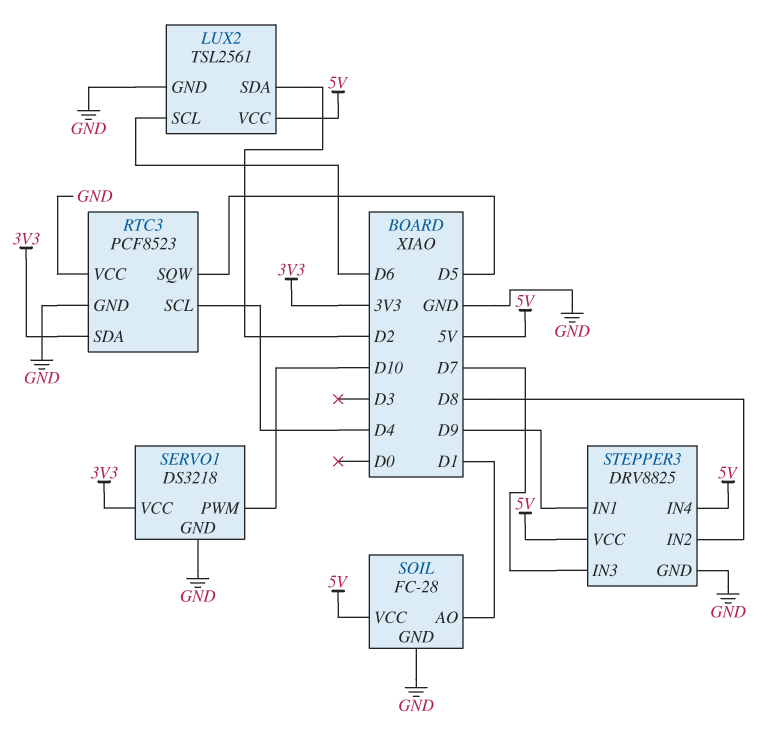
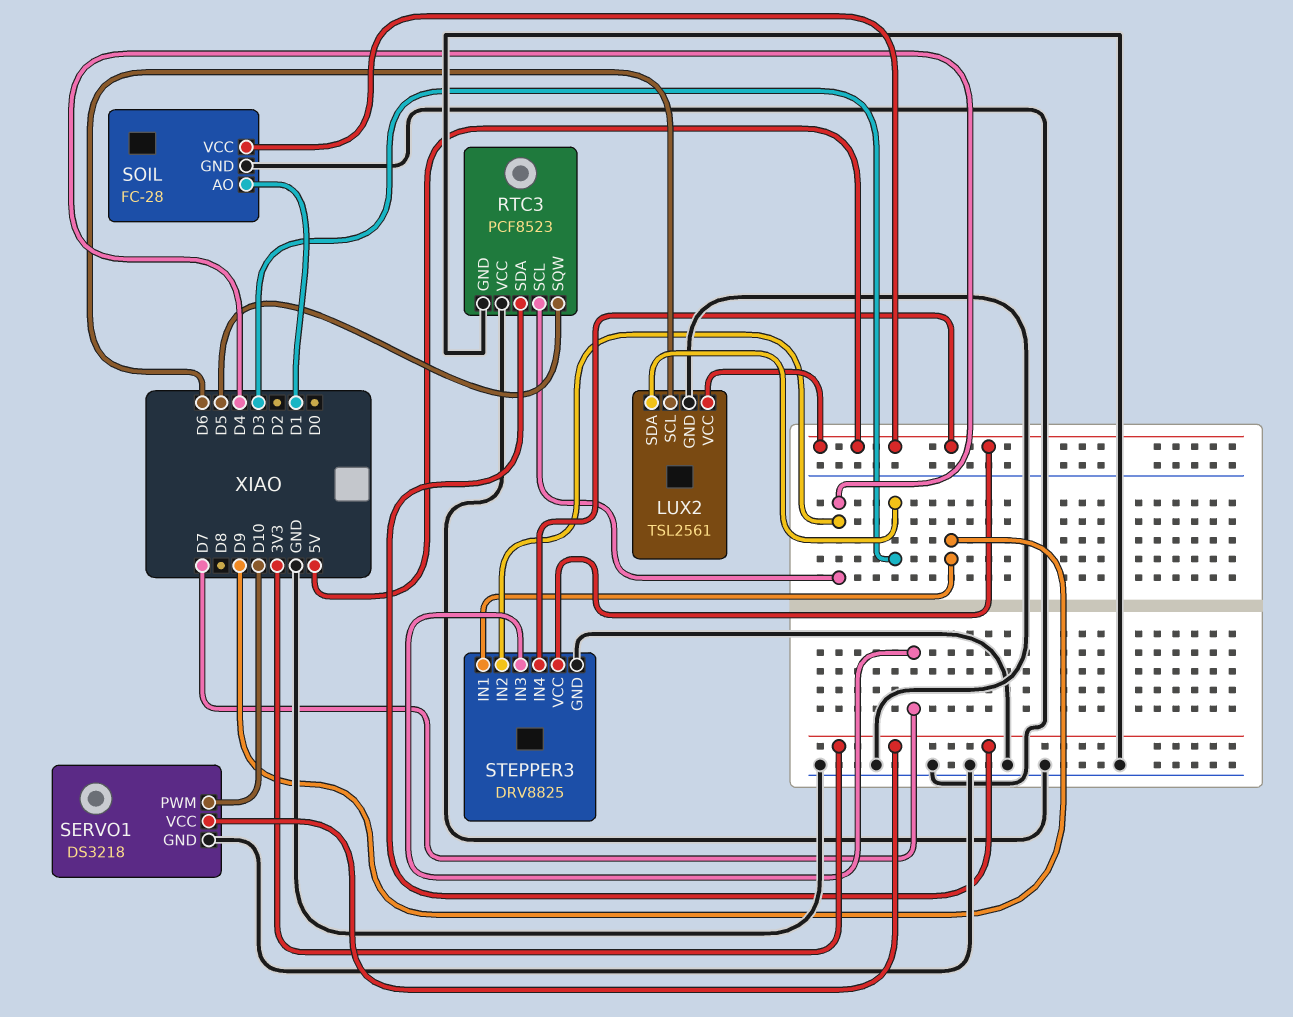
LUX2 pin SDA: D2 -> D3
STEPPER3 pin IN2: D8 -> D4

